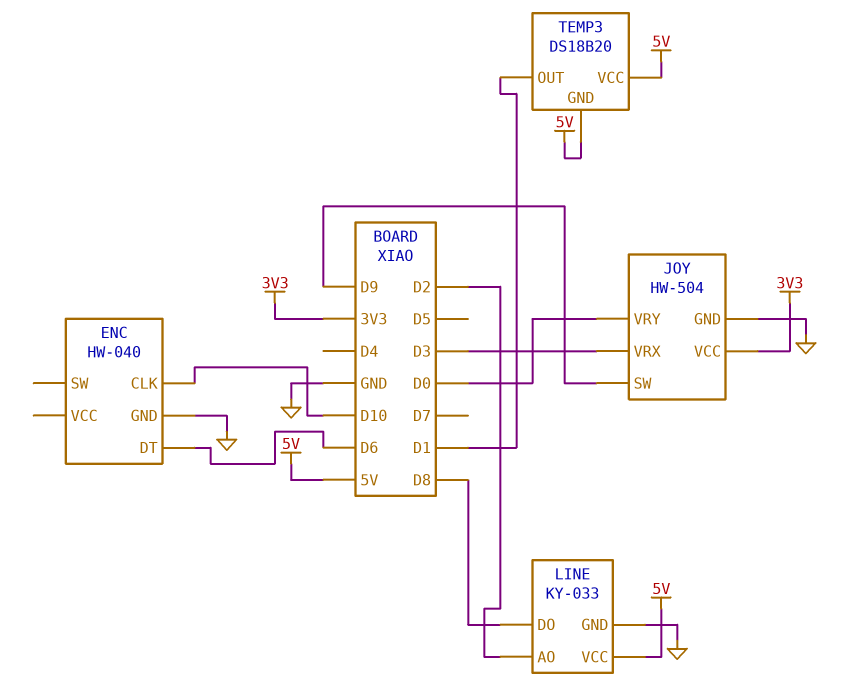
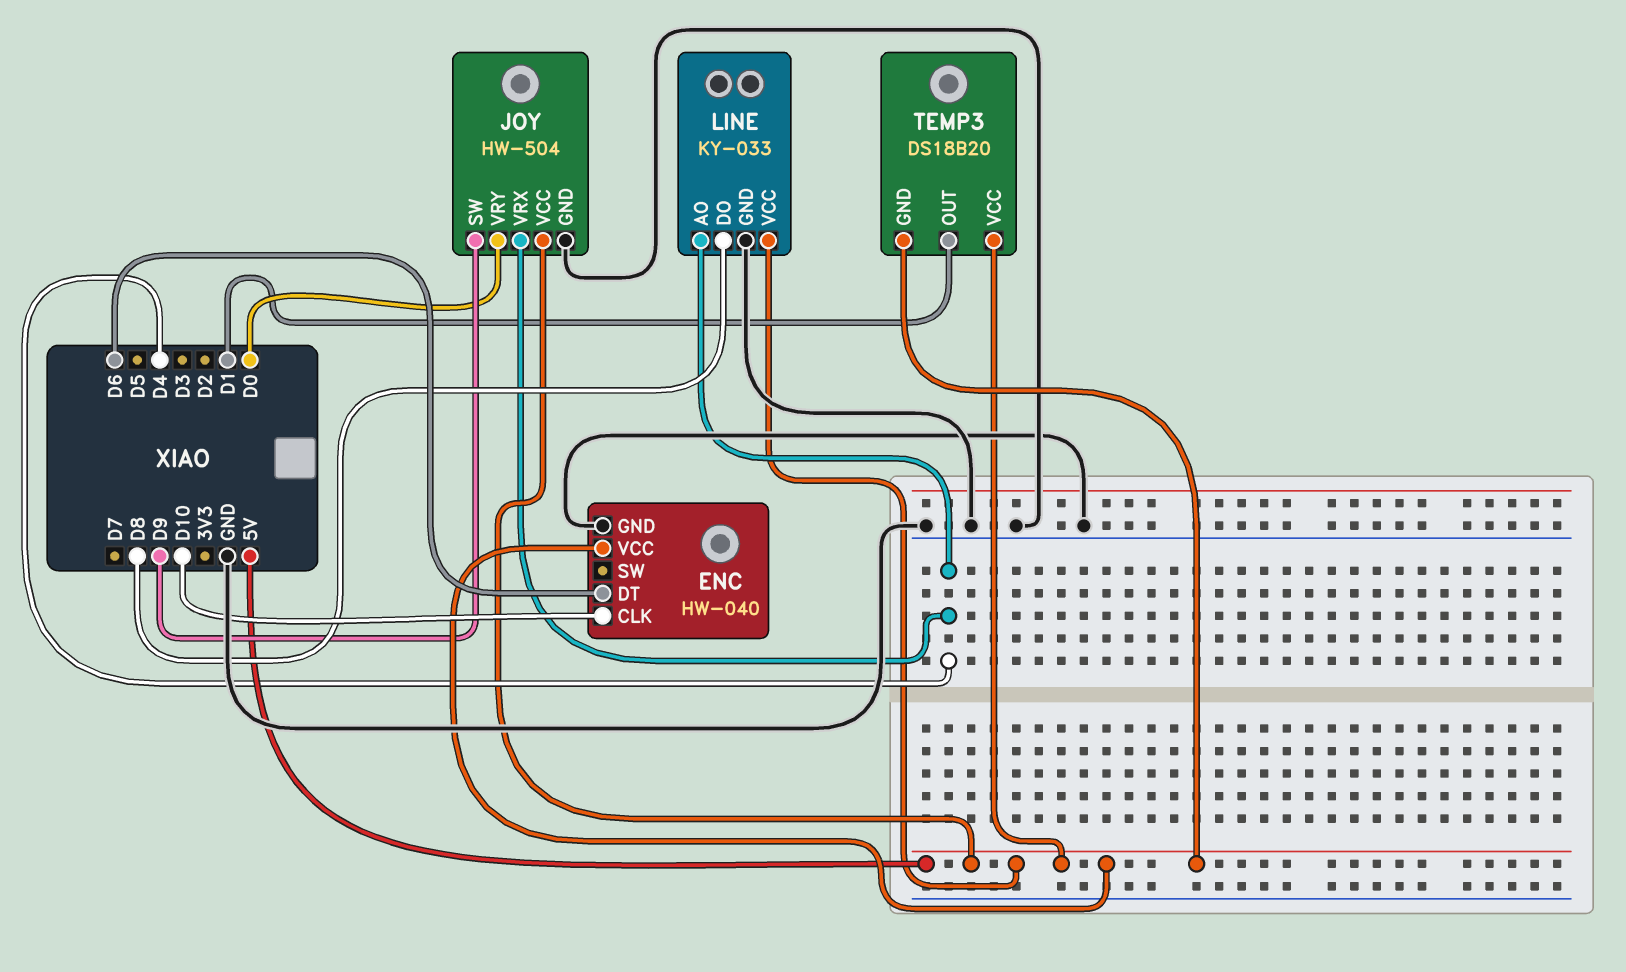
ENC pin VCC: none -> 5V
JOY pin VCC: 3V3 -> 5V
JOY pin VRX: D3 -> D4
LINE pin AO: D2 -> D4

